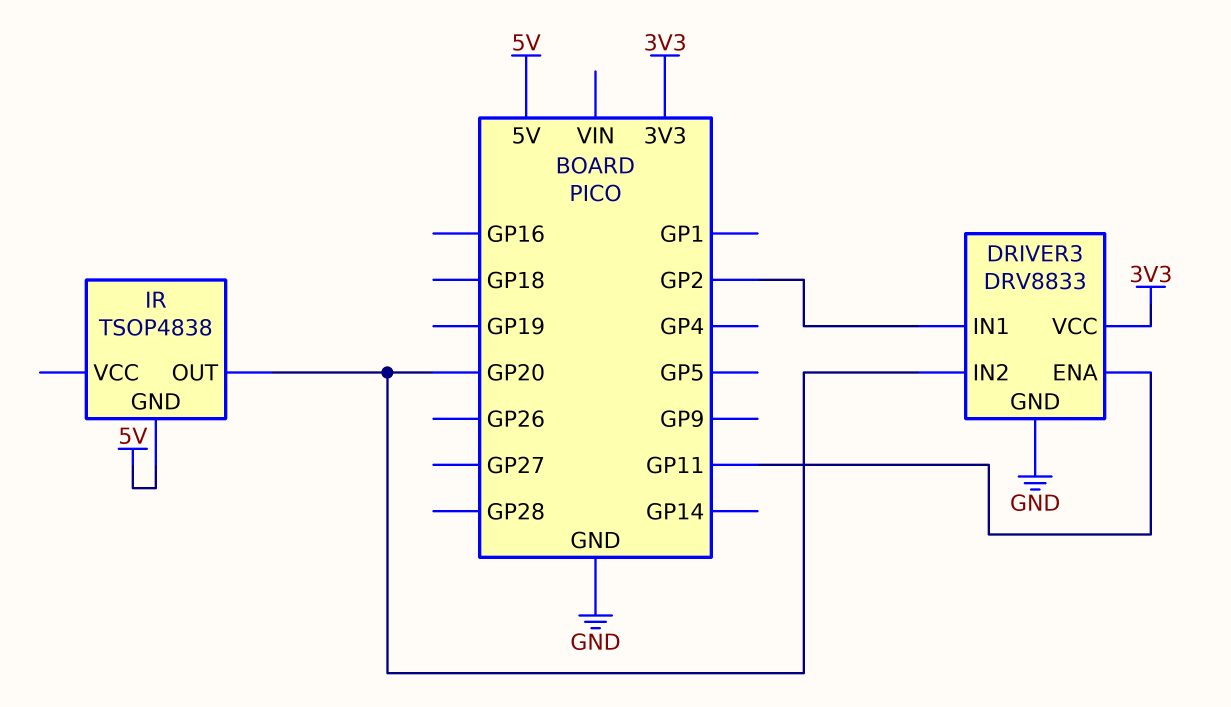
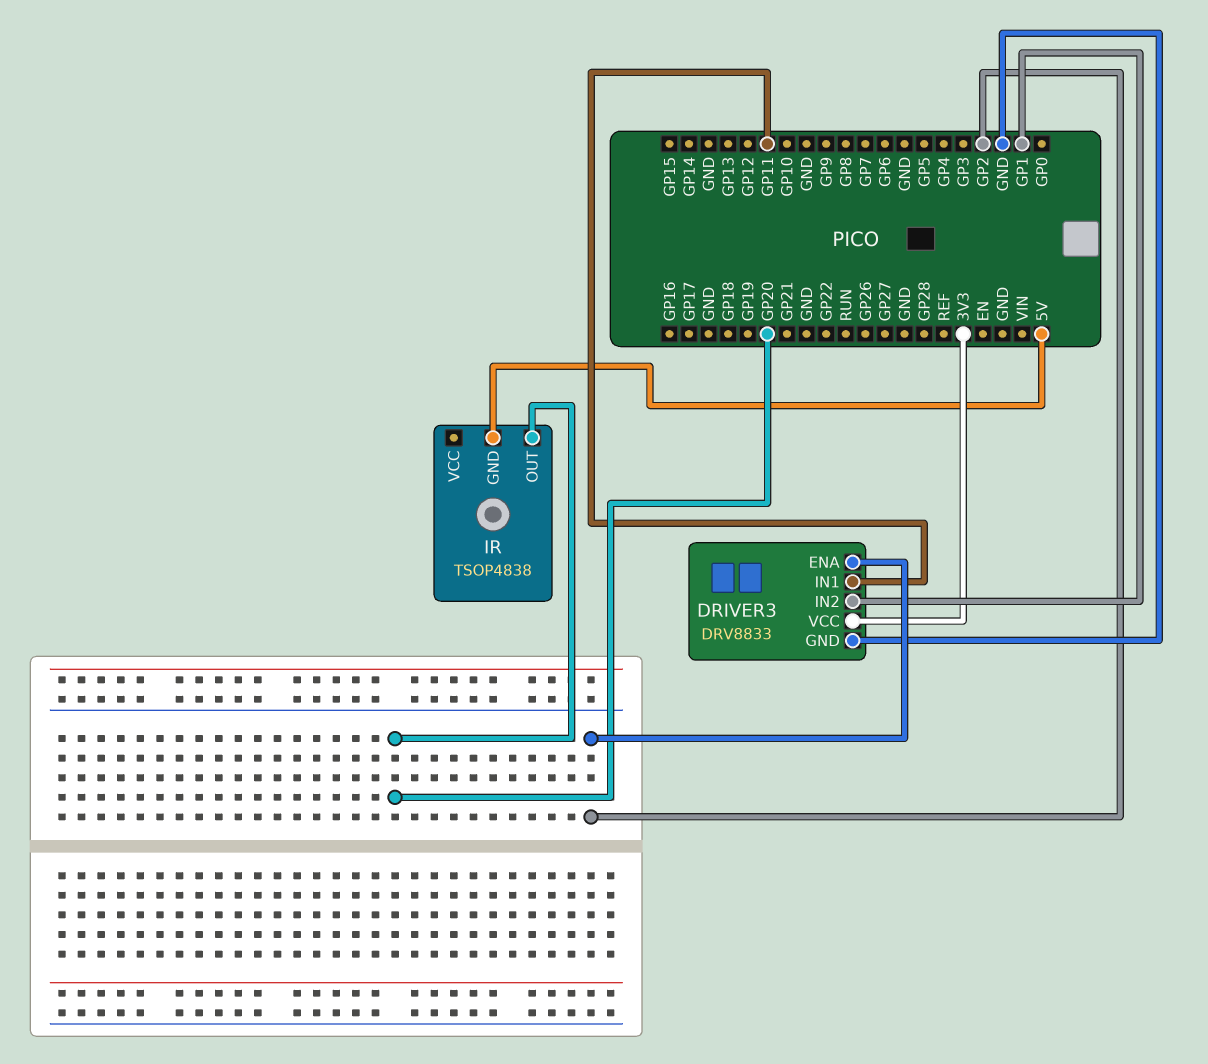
DRIVER3 pin ENA: GP11 -> GP2
DRIVER3 pin IN1: GP2 -> GP11
DRIVER3 pin IN2: GP20 -> GP1

